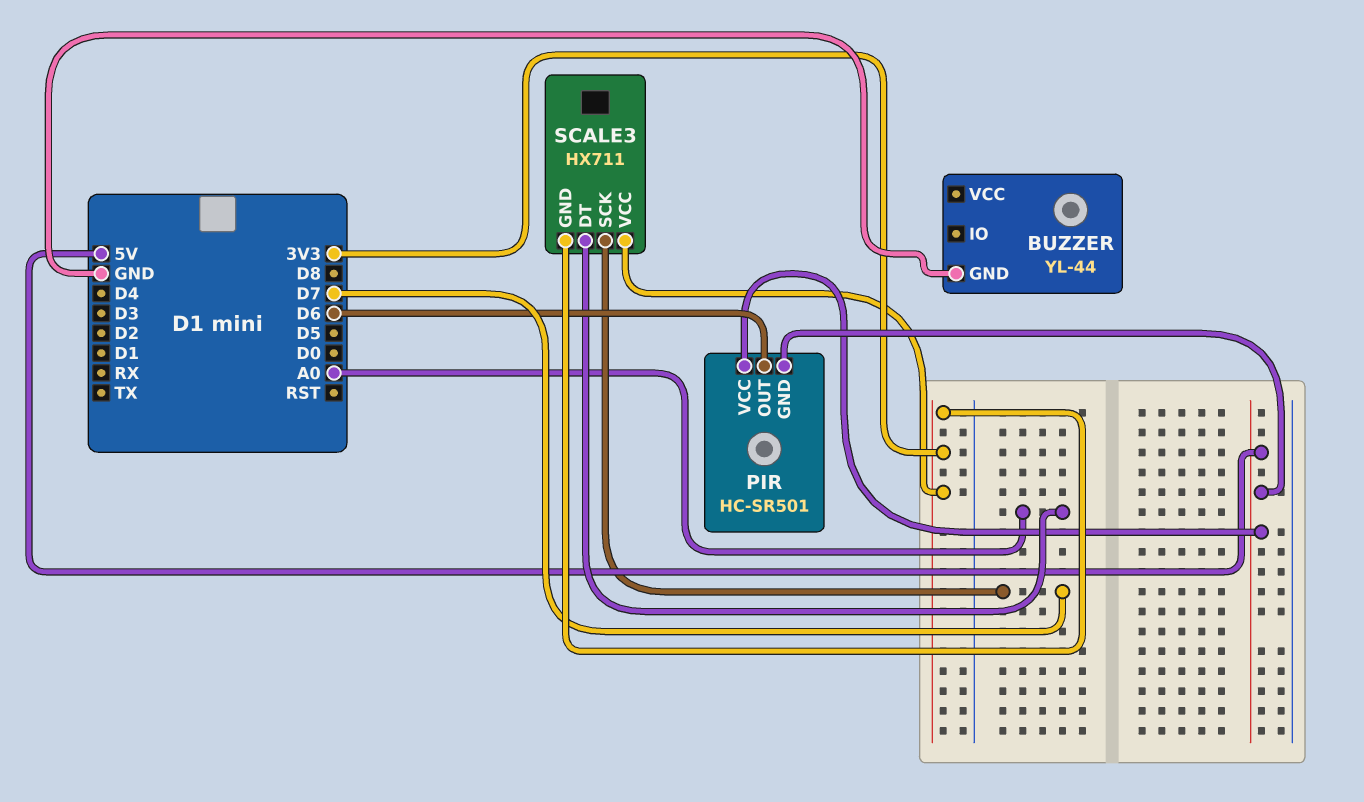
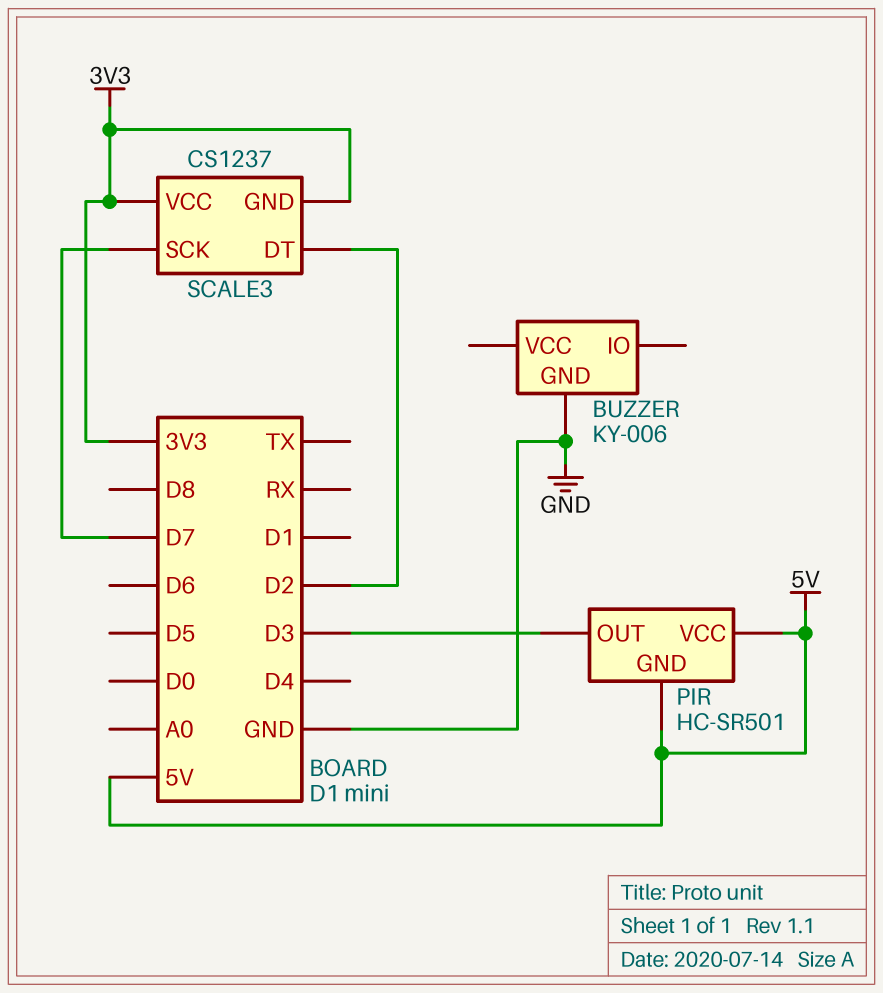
BUZZER: YL-44 -> KY-006
PIR pin OUT: D6 -> D3
SCALE3: HX711 -> CS1237
SCALE3 pin DT: A0 -> D2

